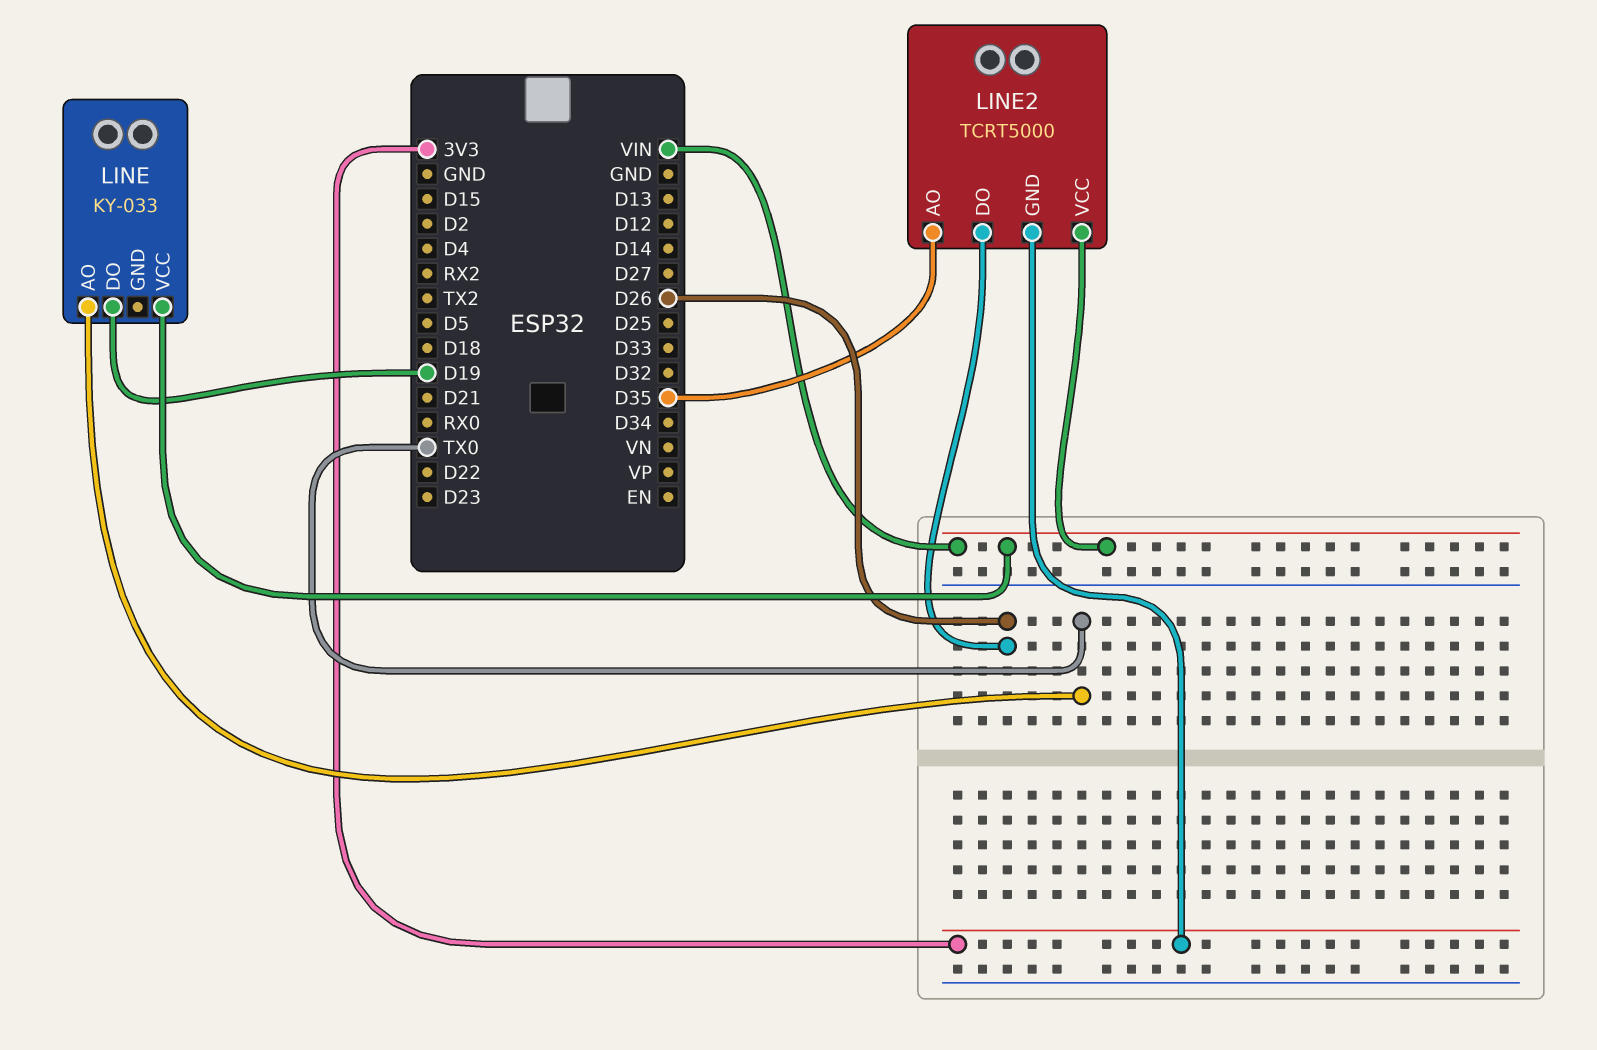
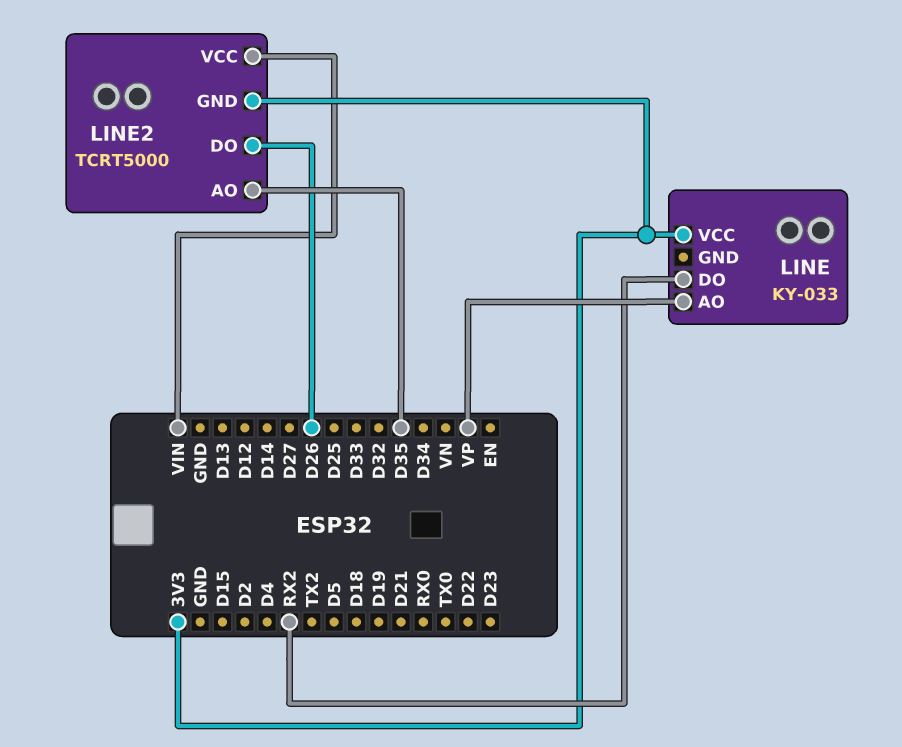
LINE pin AO: TX0 -> VP
LINE pin DO: D19 -> RX2
LINE pin VCC: VIN -> 3V3

